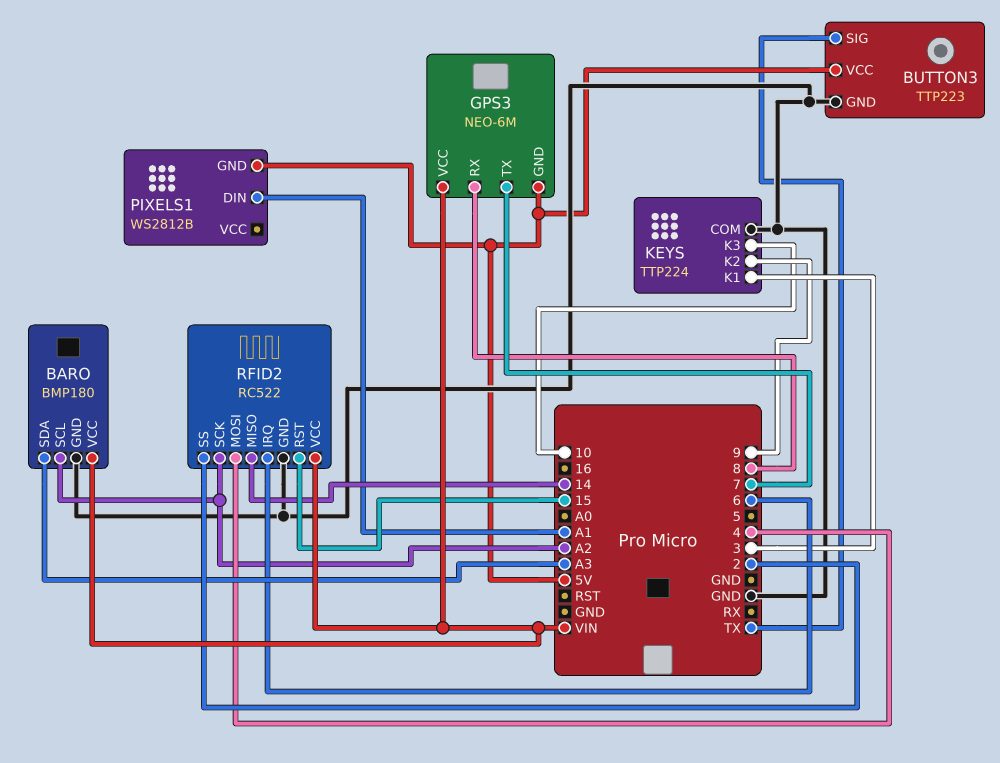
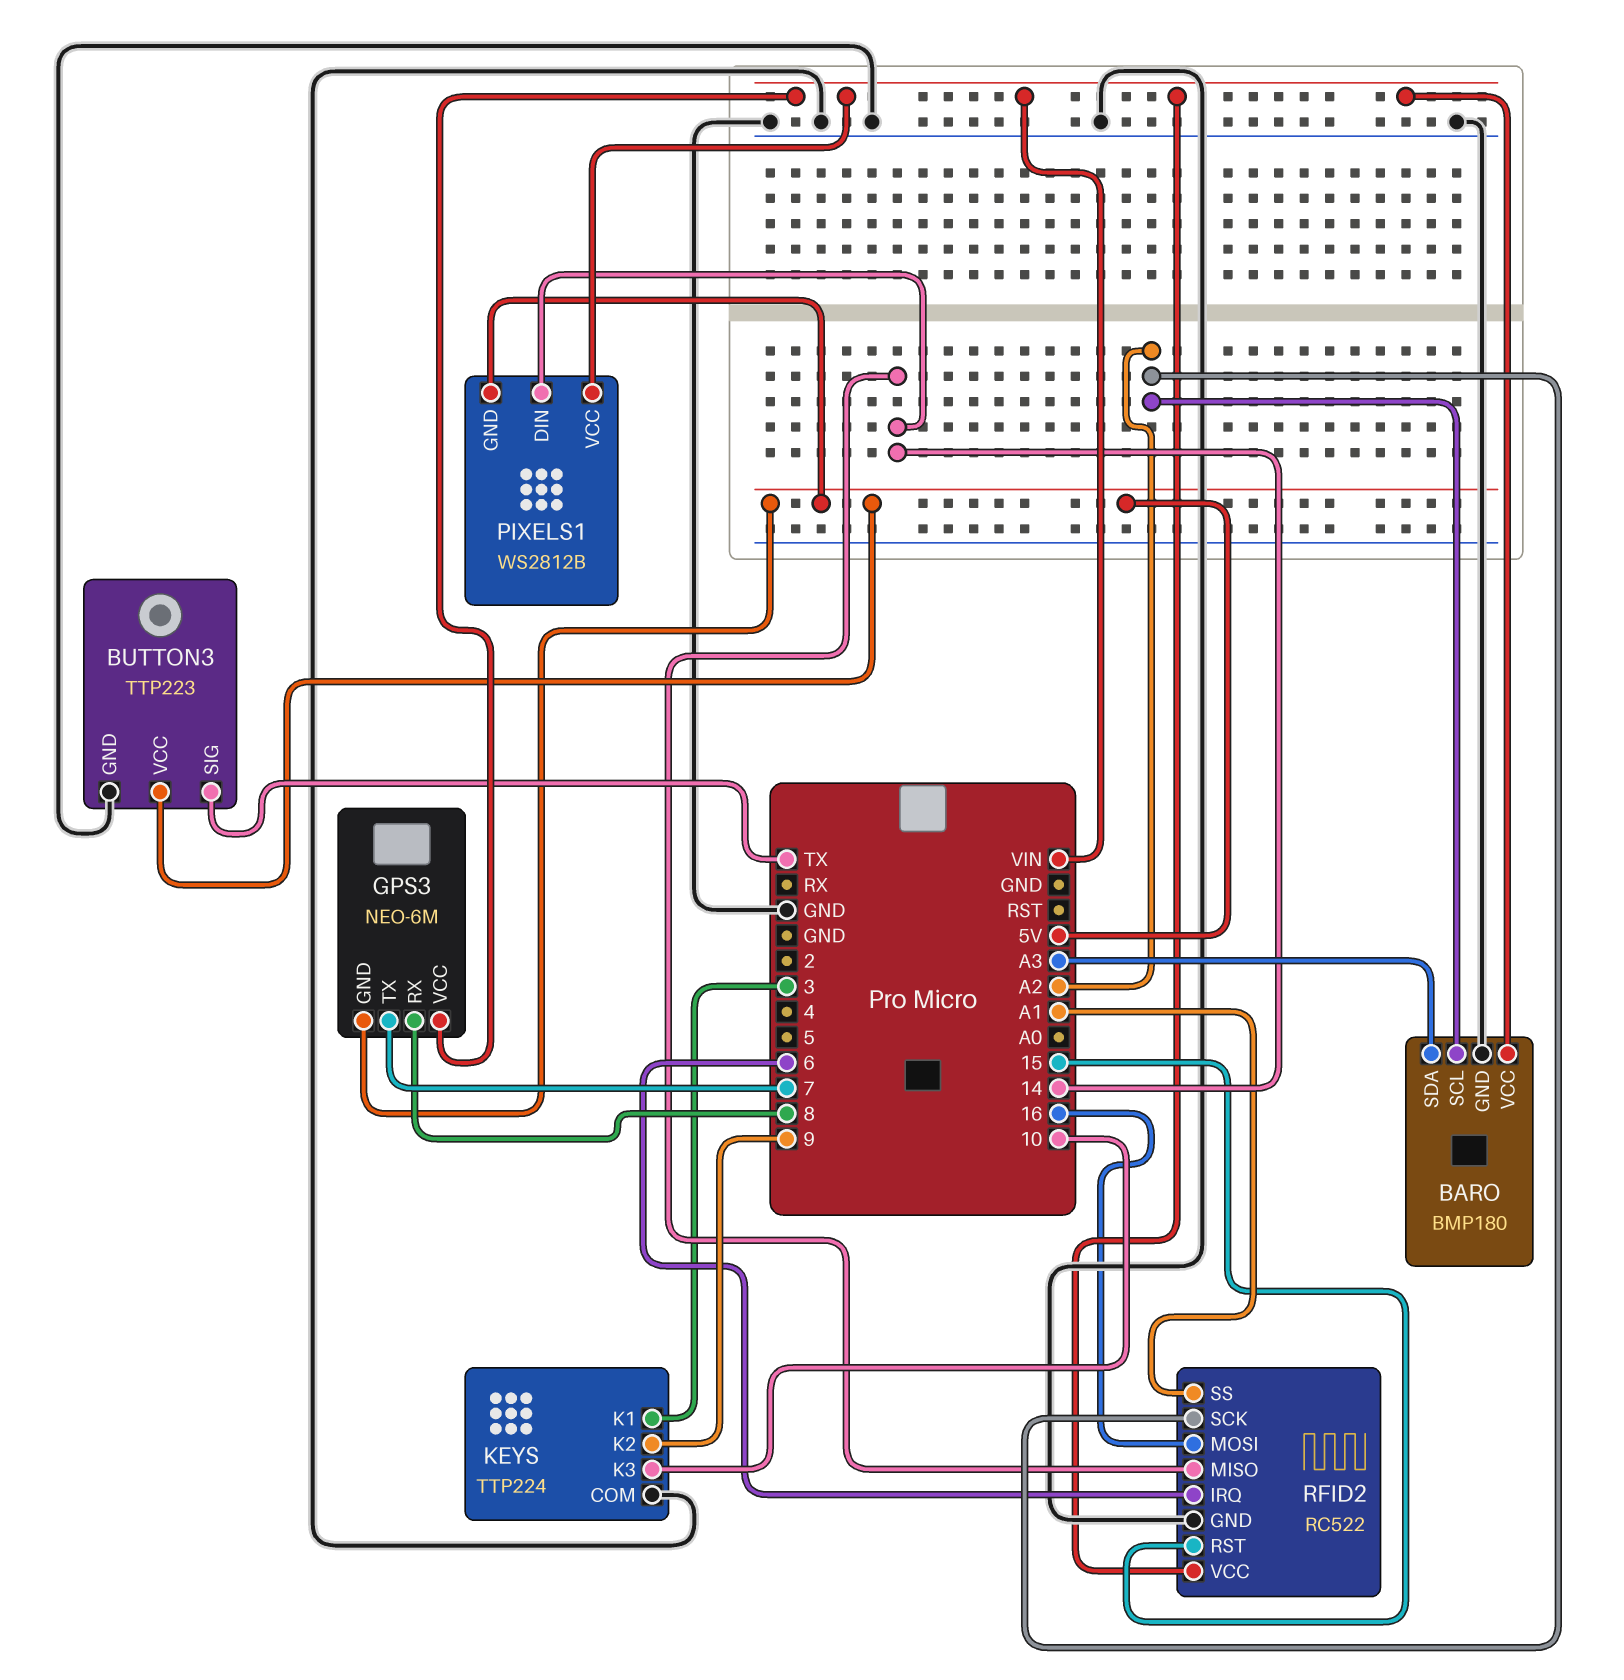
PIXELS1 pin DIN: A1 -> 14
PIXELS1 pin VCC: none -> VIN
RFID2 pin MOSI: 4 -> 16
RFID2 pin SS: 2 -> A1

